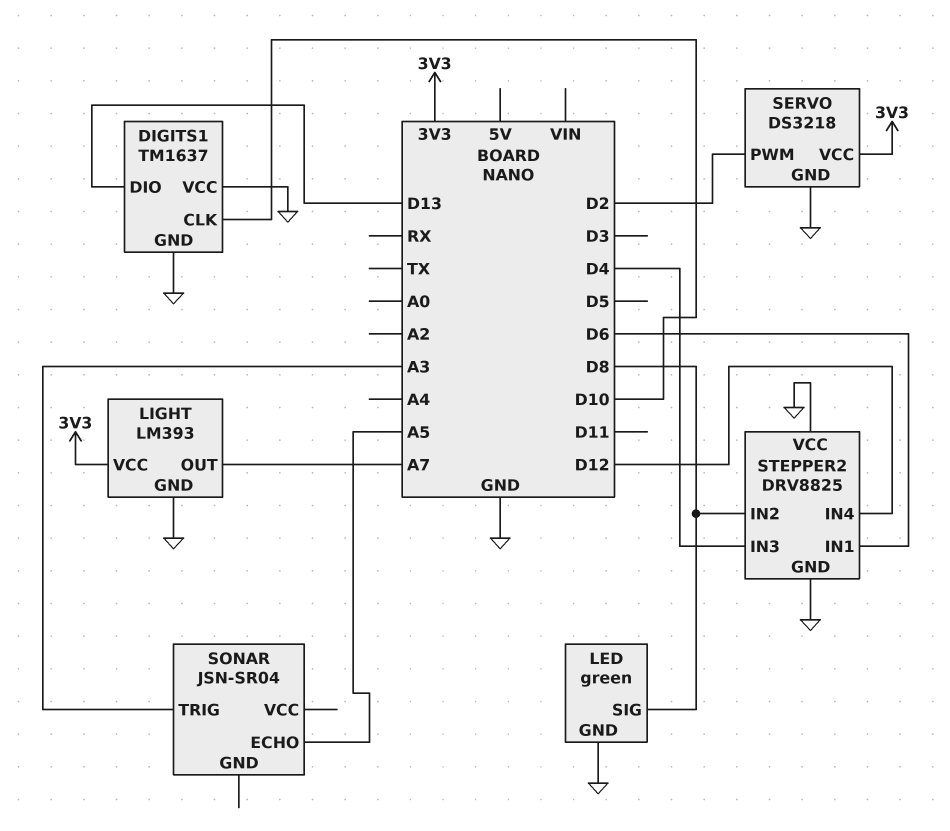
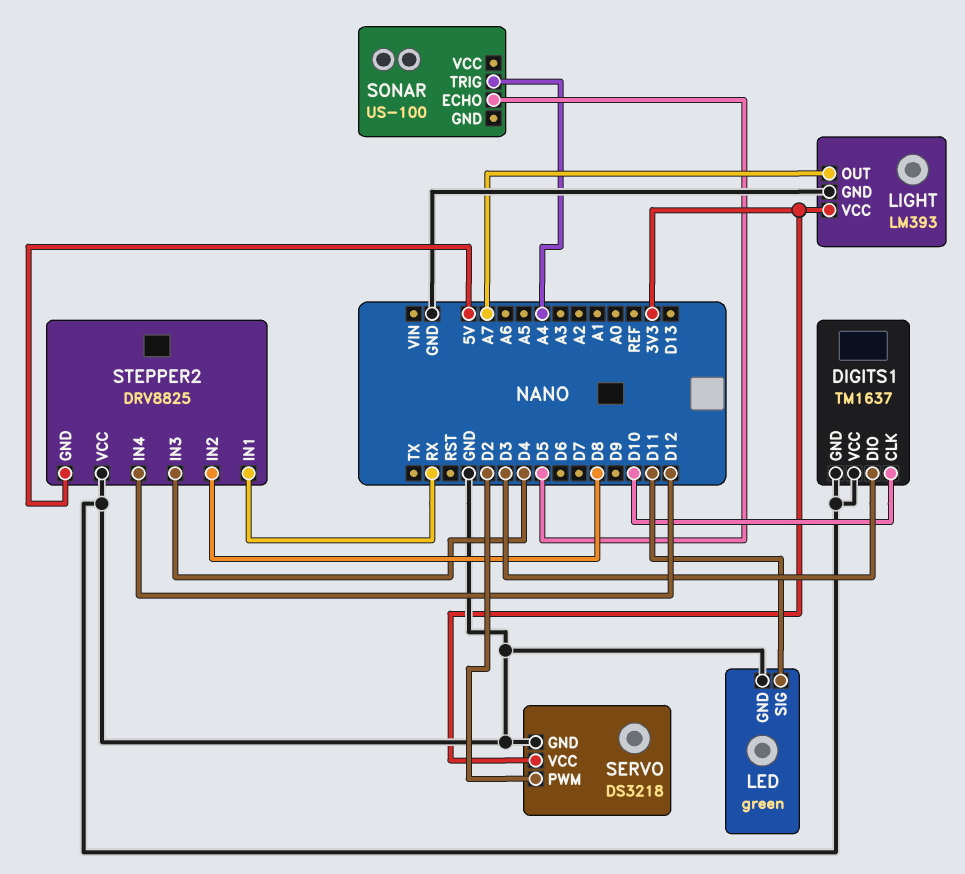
DIGITS1 pin DIO: D13 -> D3
LED pin SIG: D8 -> D11
SONAR: JSN-SR04 -> US-100
SONAR pin ECHO: A5 -> D5
SONAR pin TRIG: A3 -> A4
STEPPER2 pin GND: GND -> 5V
STEPPER2 pin IN1: D6 -> RX

